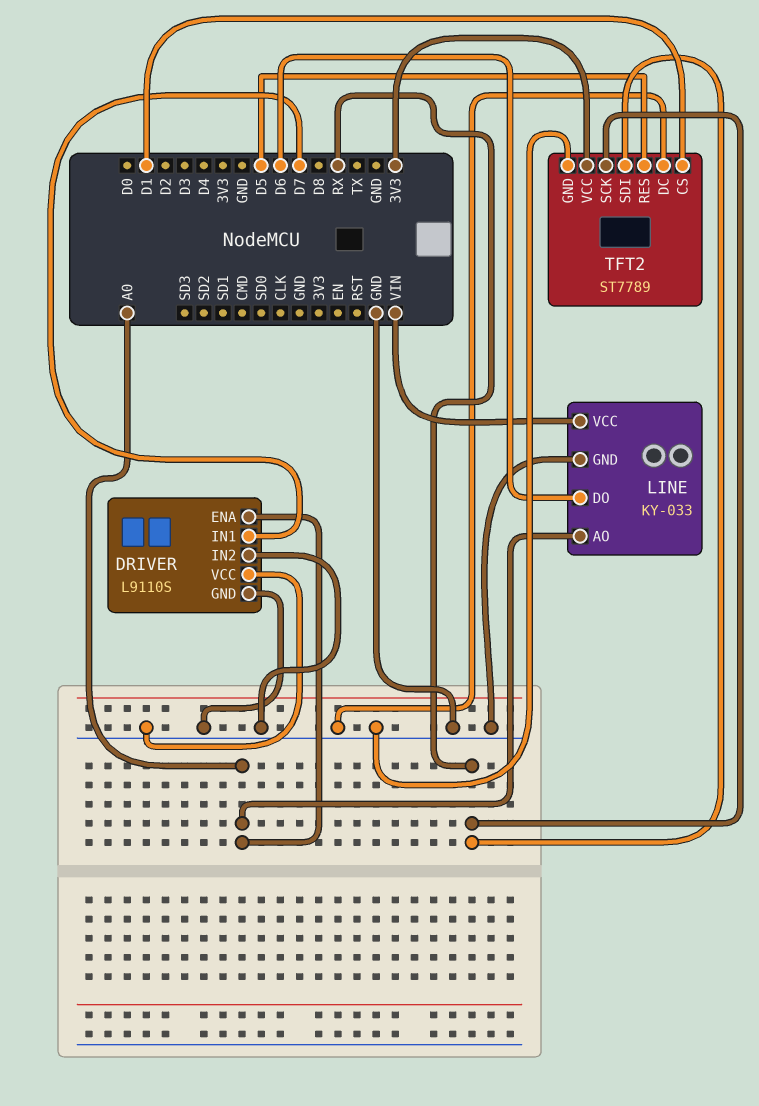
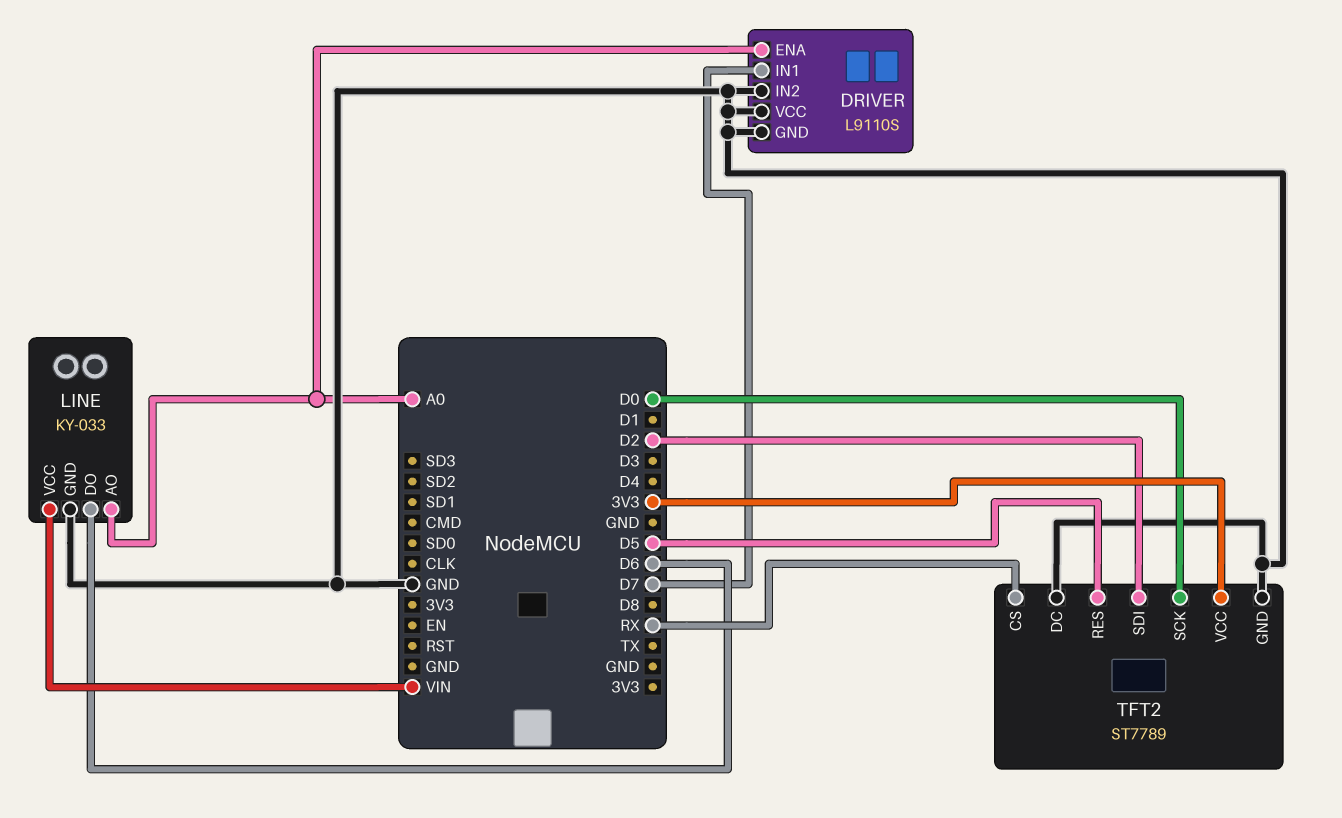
TFT2 pin CS: D1 -> RX
TFT2 pin SCK: RX -> D0
TFT2 pin SDI: RX -> D2

